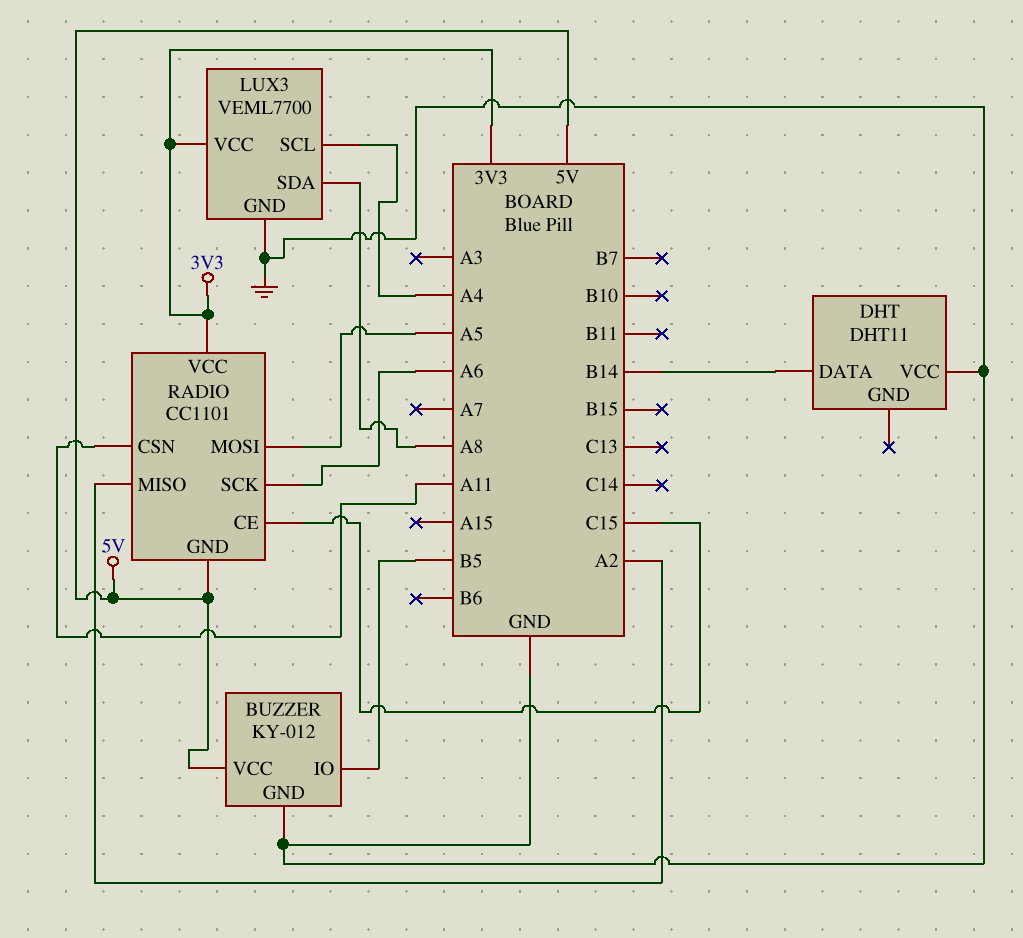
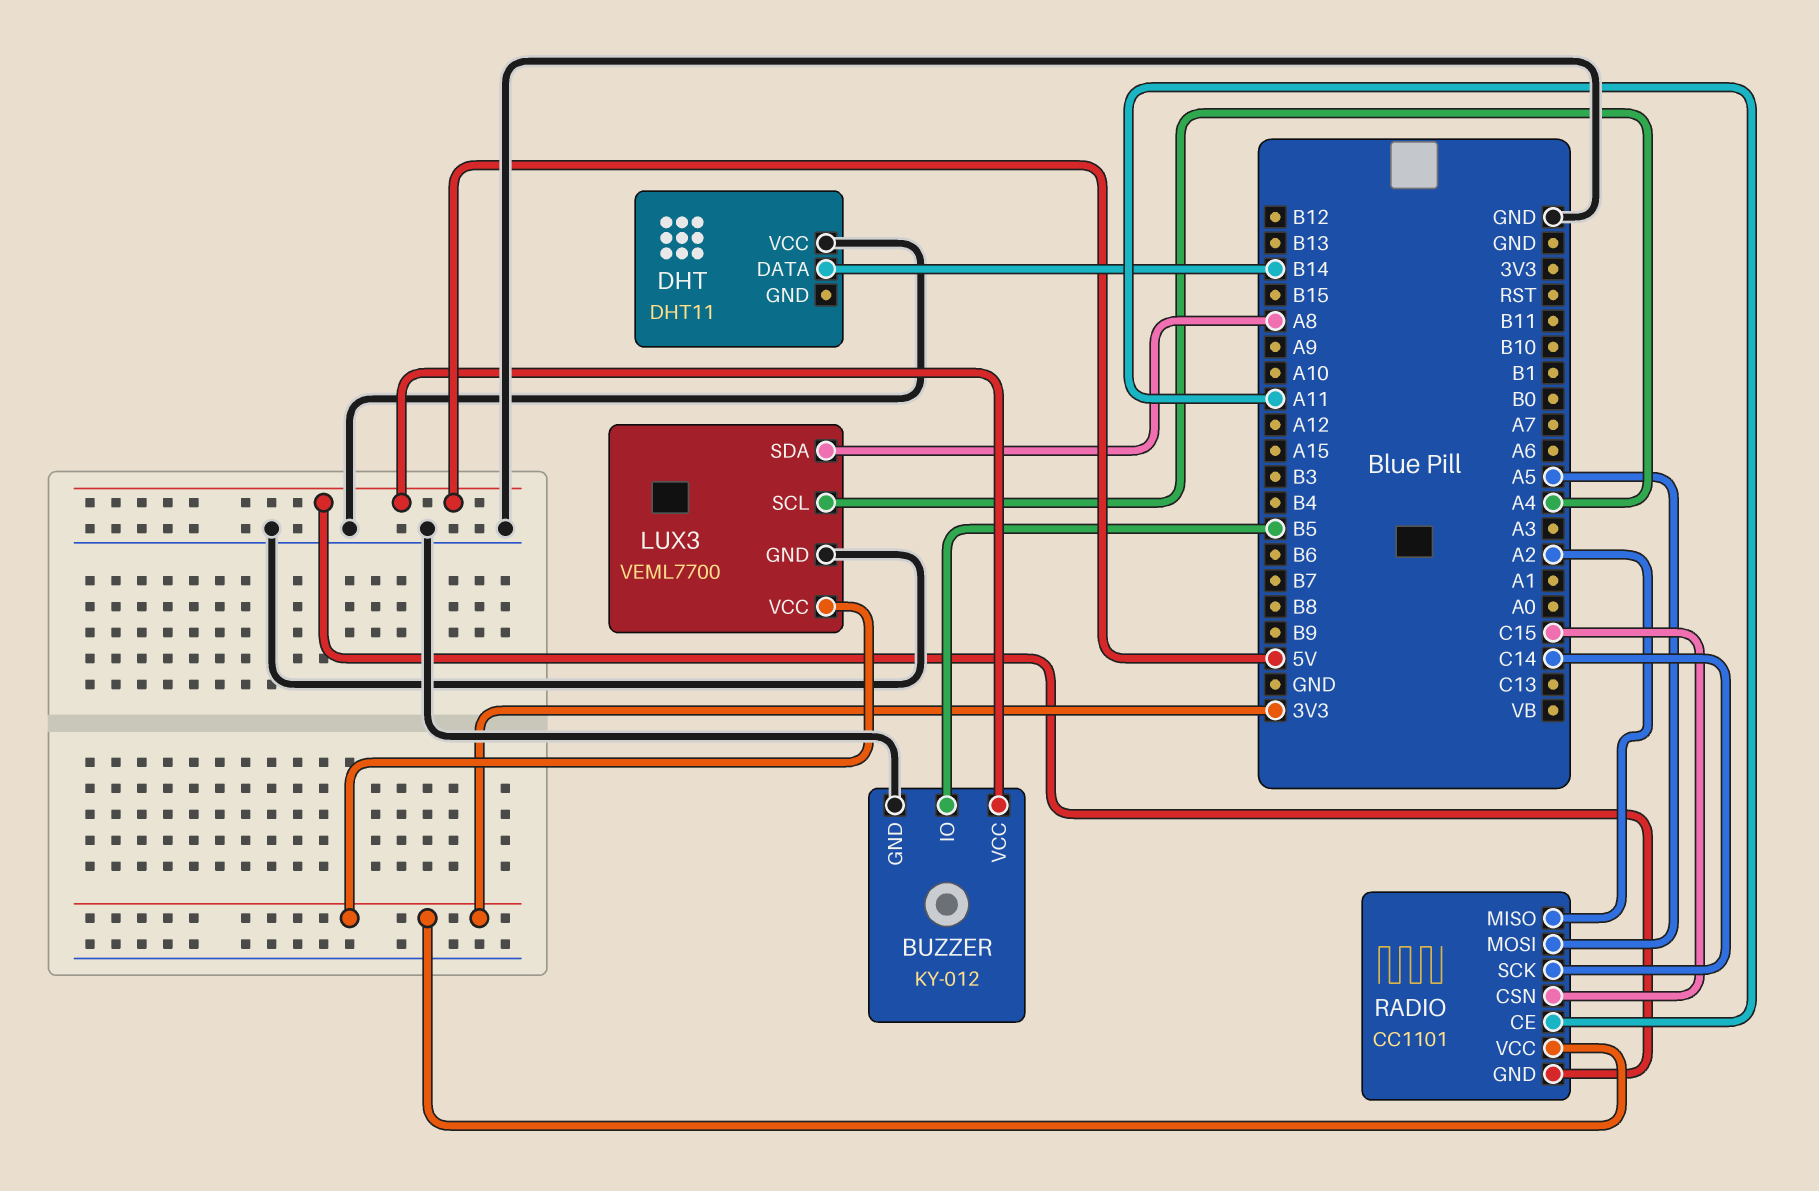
RADIO pin CE: C15 -> A11
RADIO pin CSN: A11 -> C15
RADIO pin SCK: A6 -> C14

